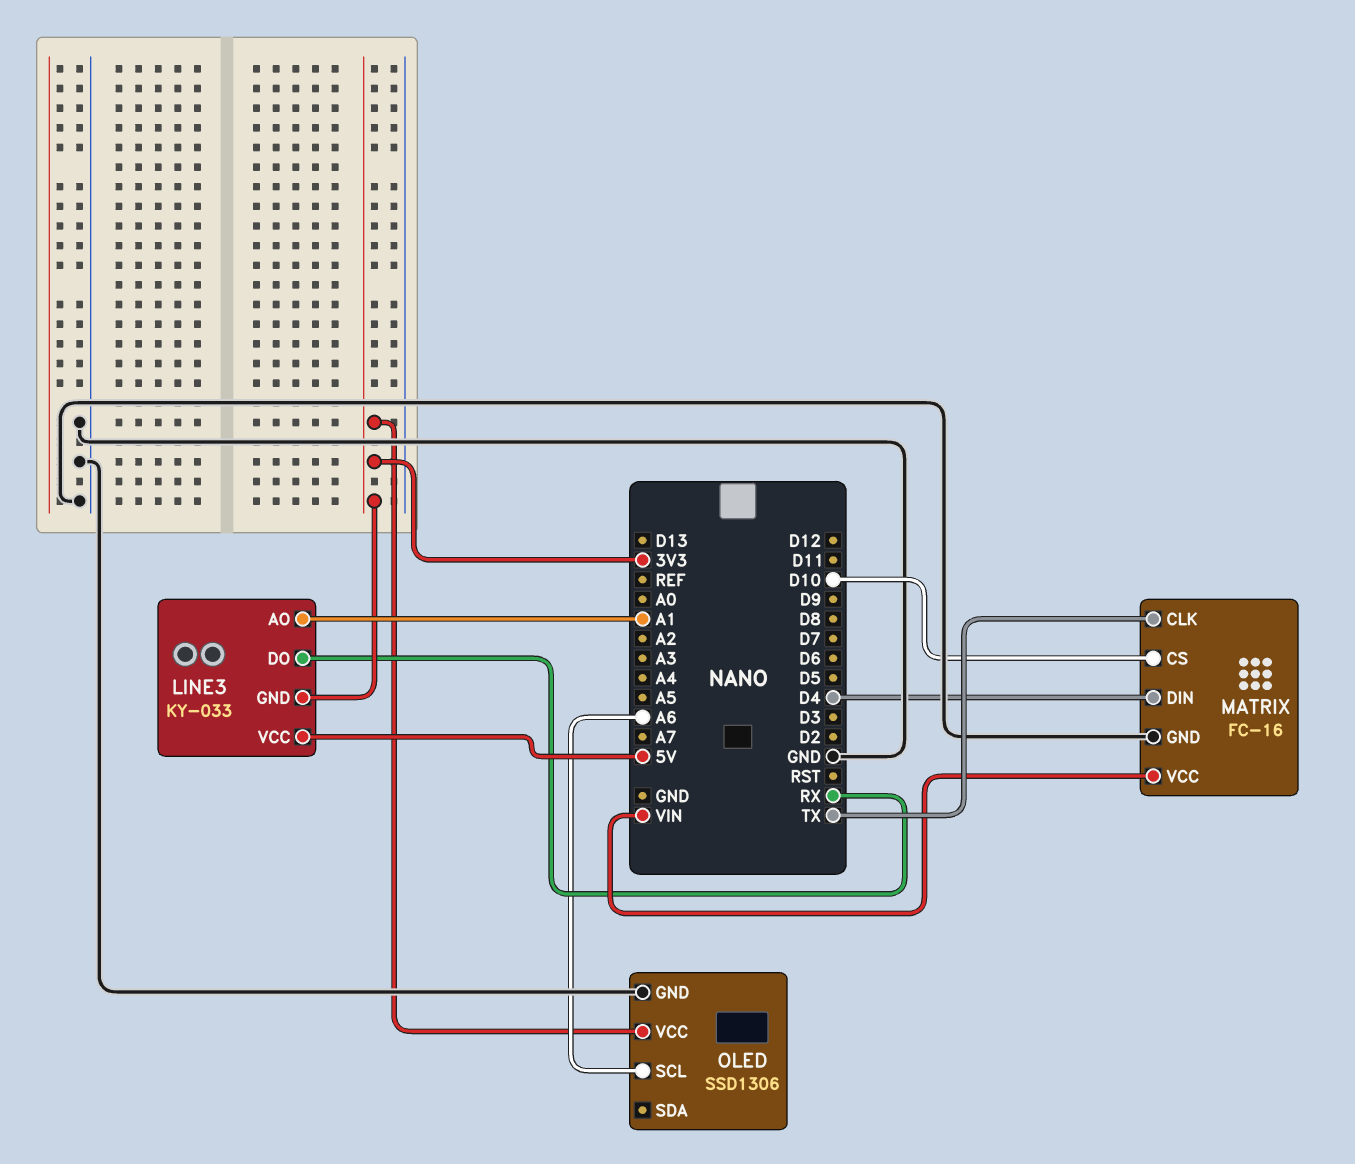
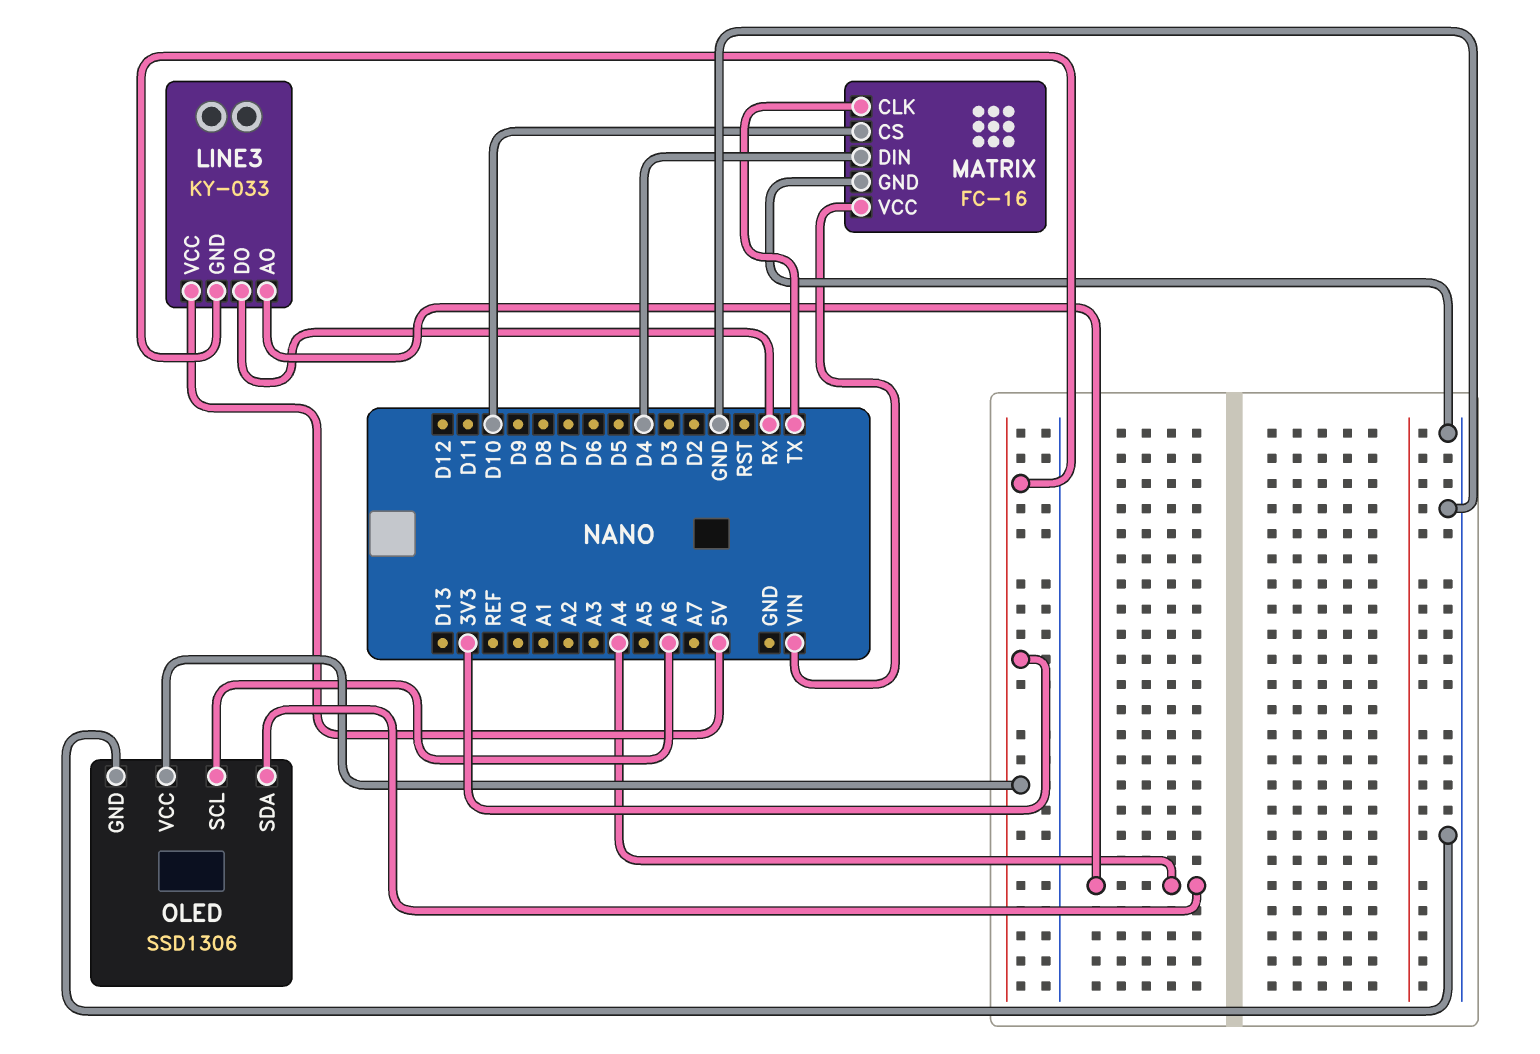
LINE3 pin AO: A1 -> A4
OLED pin SDA: none -> A4

